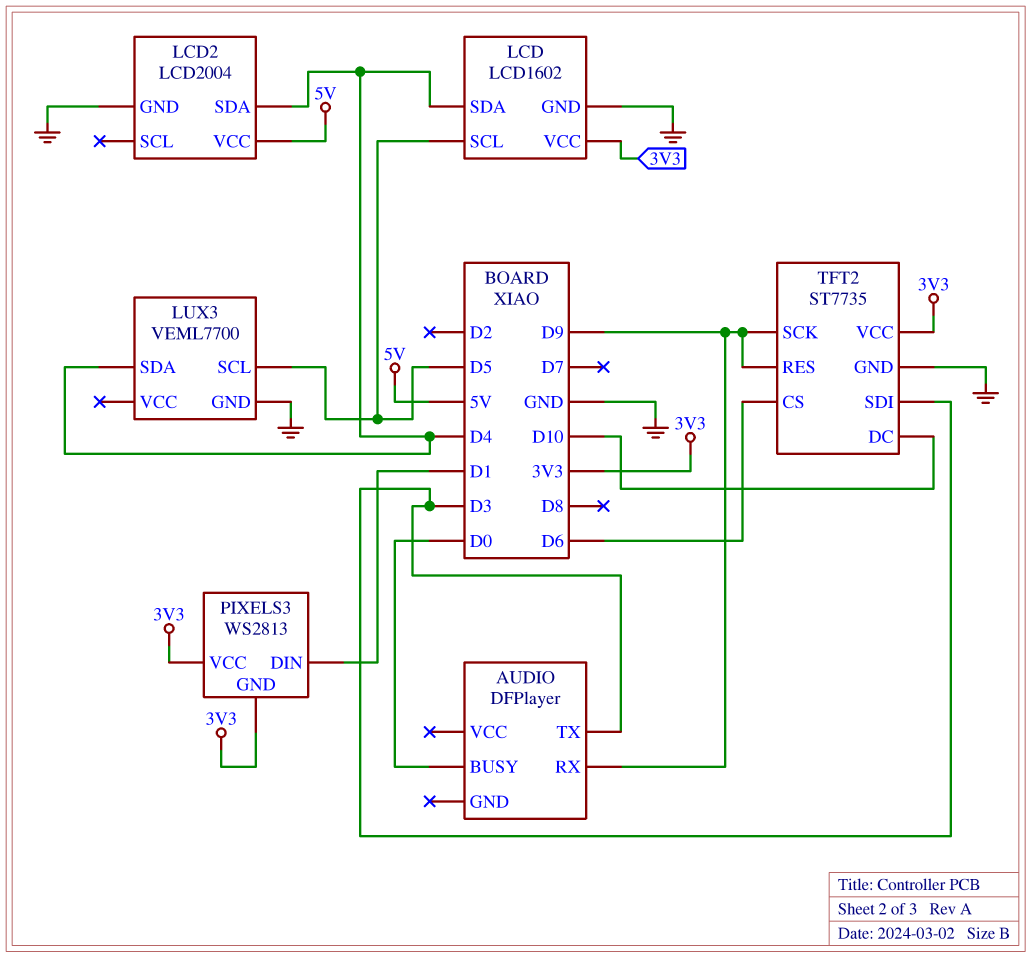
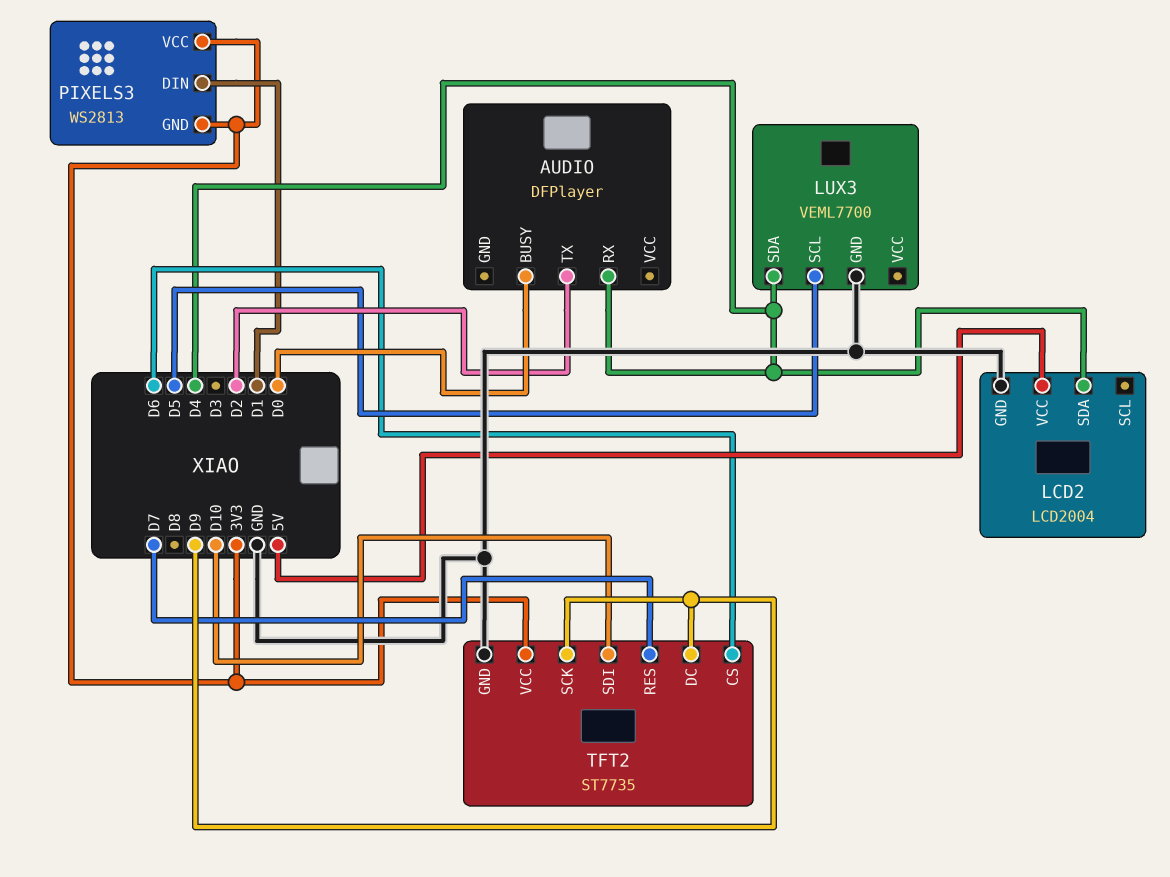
AUDIO pin RX: D9 -> D4
AUDIO pin TX: D3 -> D2
LCD: LCD1602 -> none
LCD pin GND: GND -> none
LCD pin SCL: D5 -> none
LCD pin SDA: D4 -> none
LCD pin VCC: 3V3 -> none
TFT2 pin DC: D10 -> D9
TFT2 pin RES: D9 -> D7
TFT2 pin SDI: D3 -> D10

